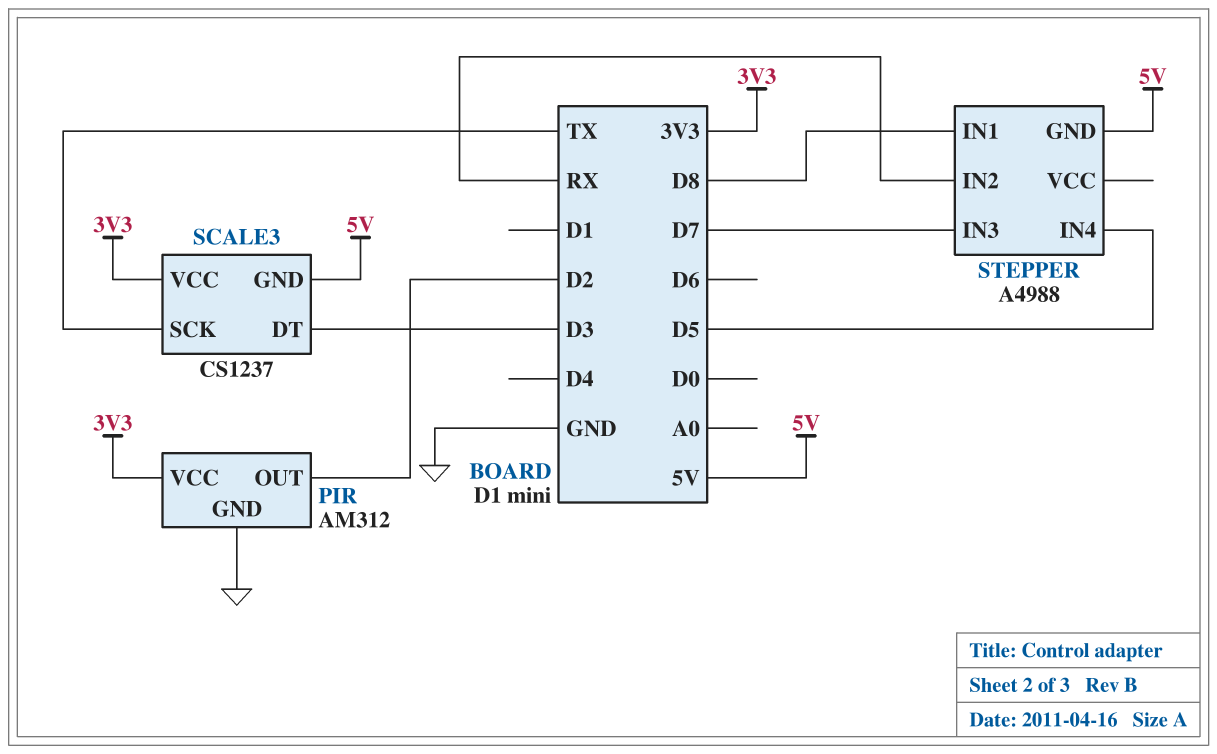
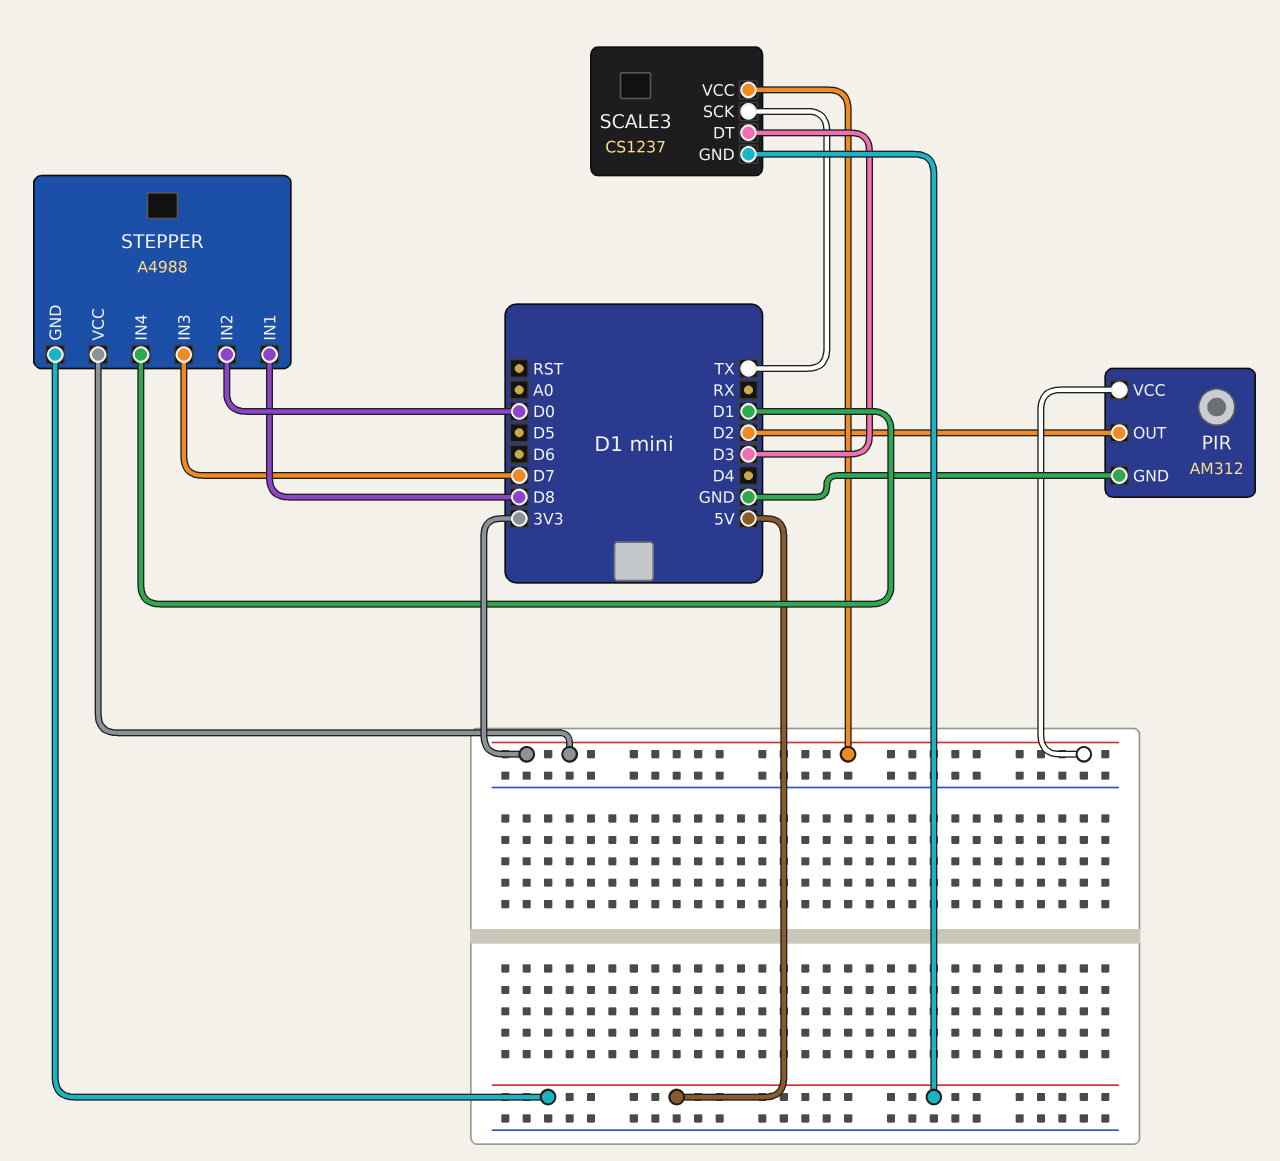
STEPPER pin IN2: RX -> D0
STEPPER pin IN4: D5 -> D1
STEPPER pin VCC: none -> 3V3

